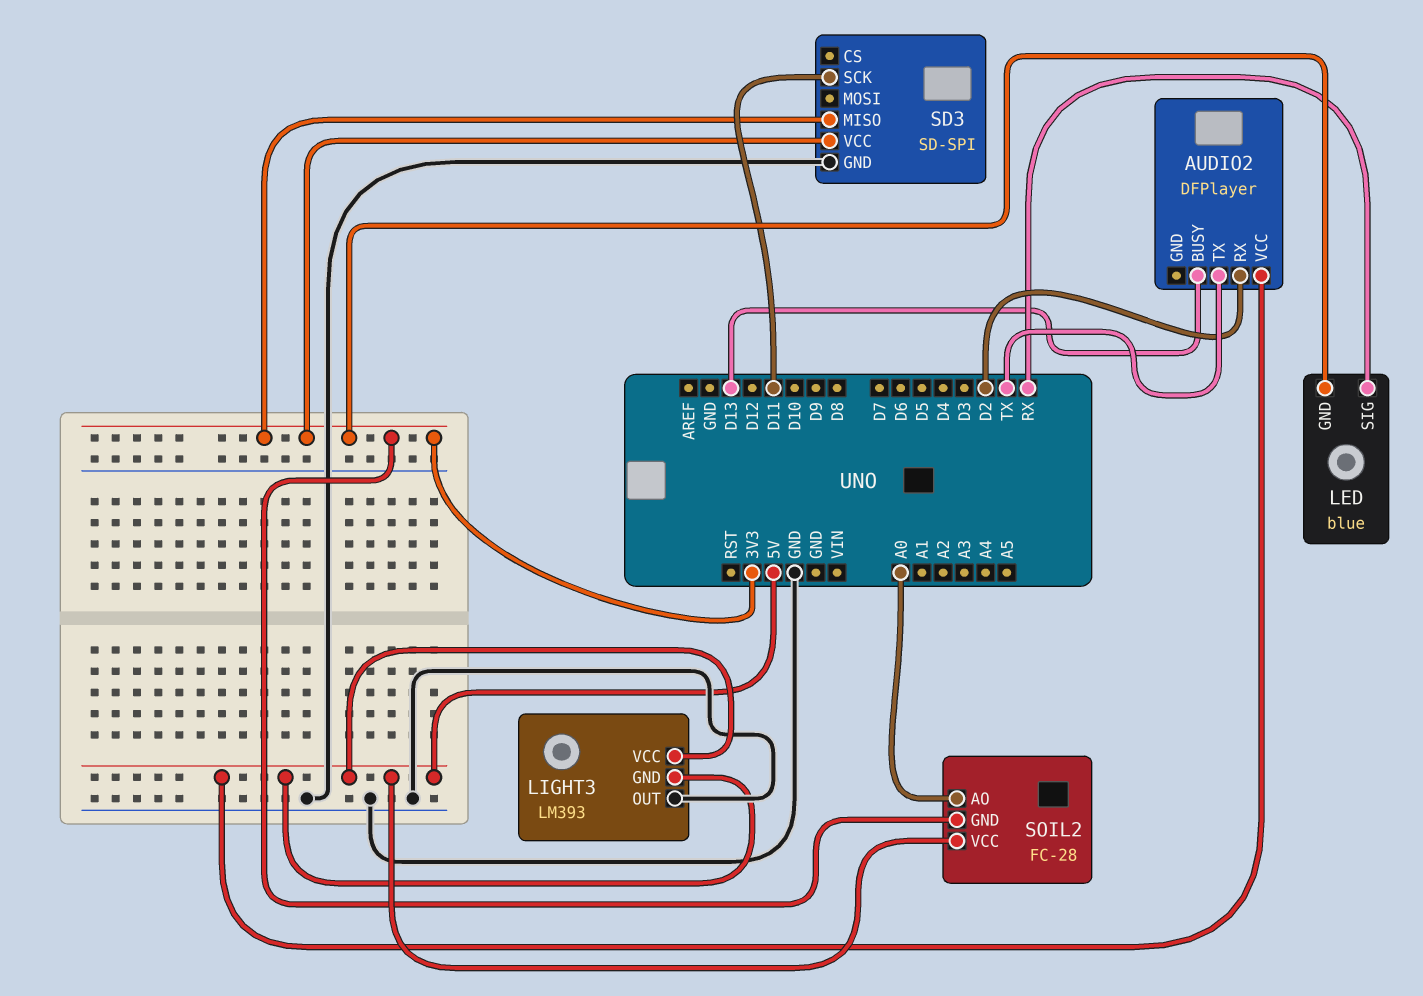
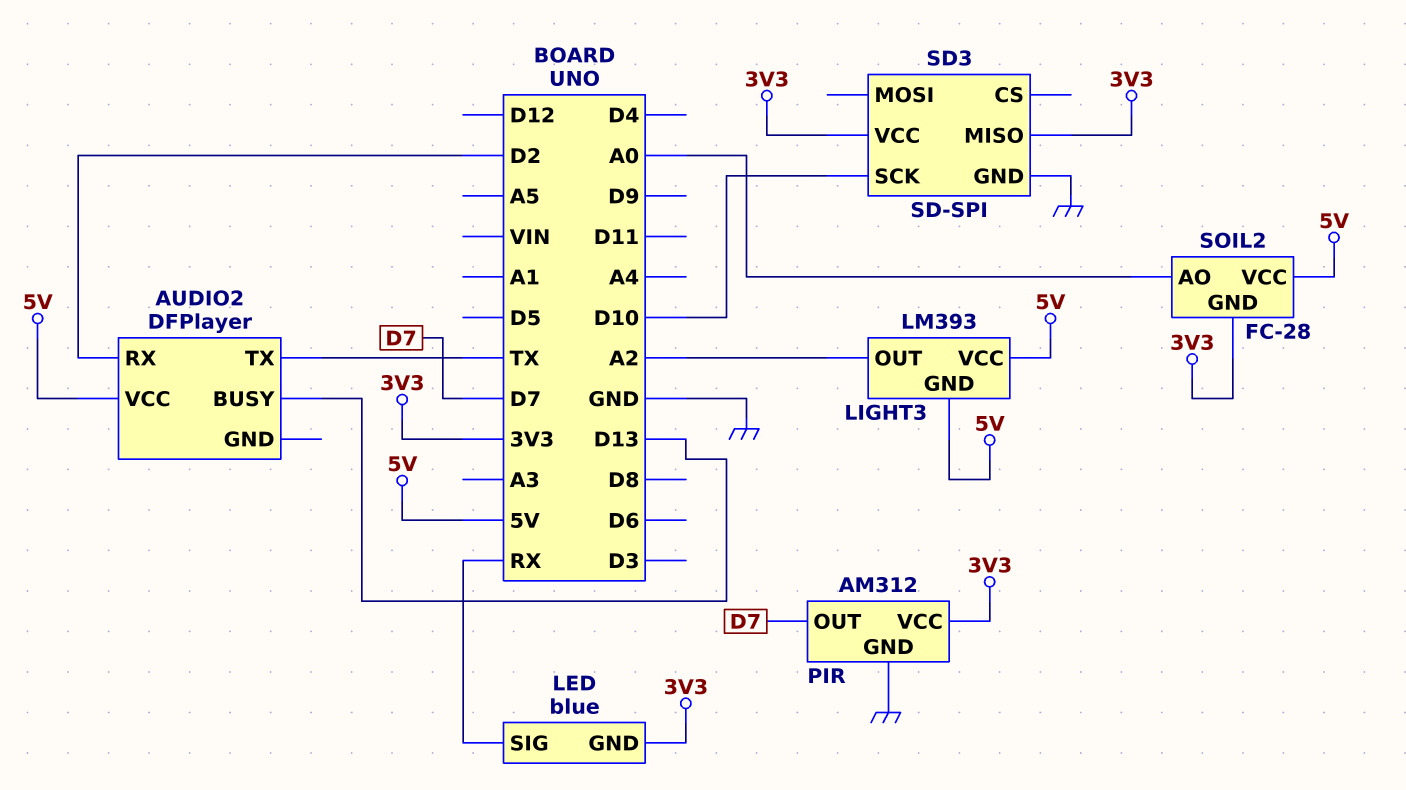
LIGHT3 pin OUT: GND -> A2
PIR: none -> AM312
PIR pin GND: none -> GND
PIR pin OUT: none -> D7
PIR pin VCC: none -> 3V3
SD3 pin SCK: D11 -> D10

